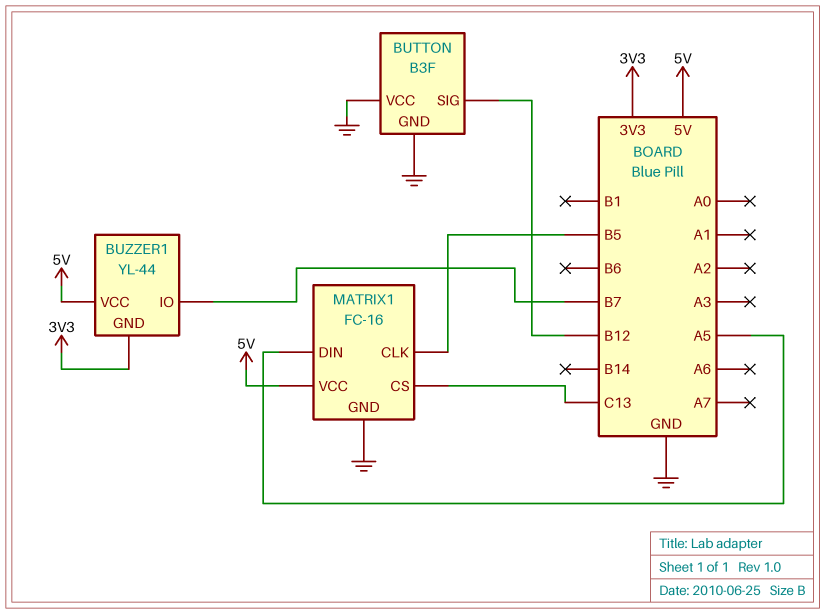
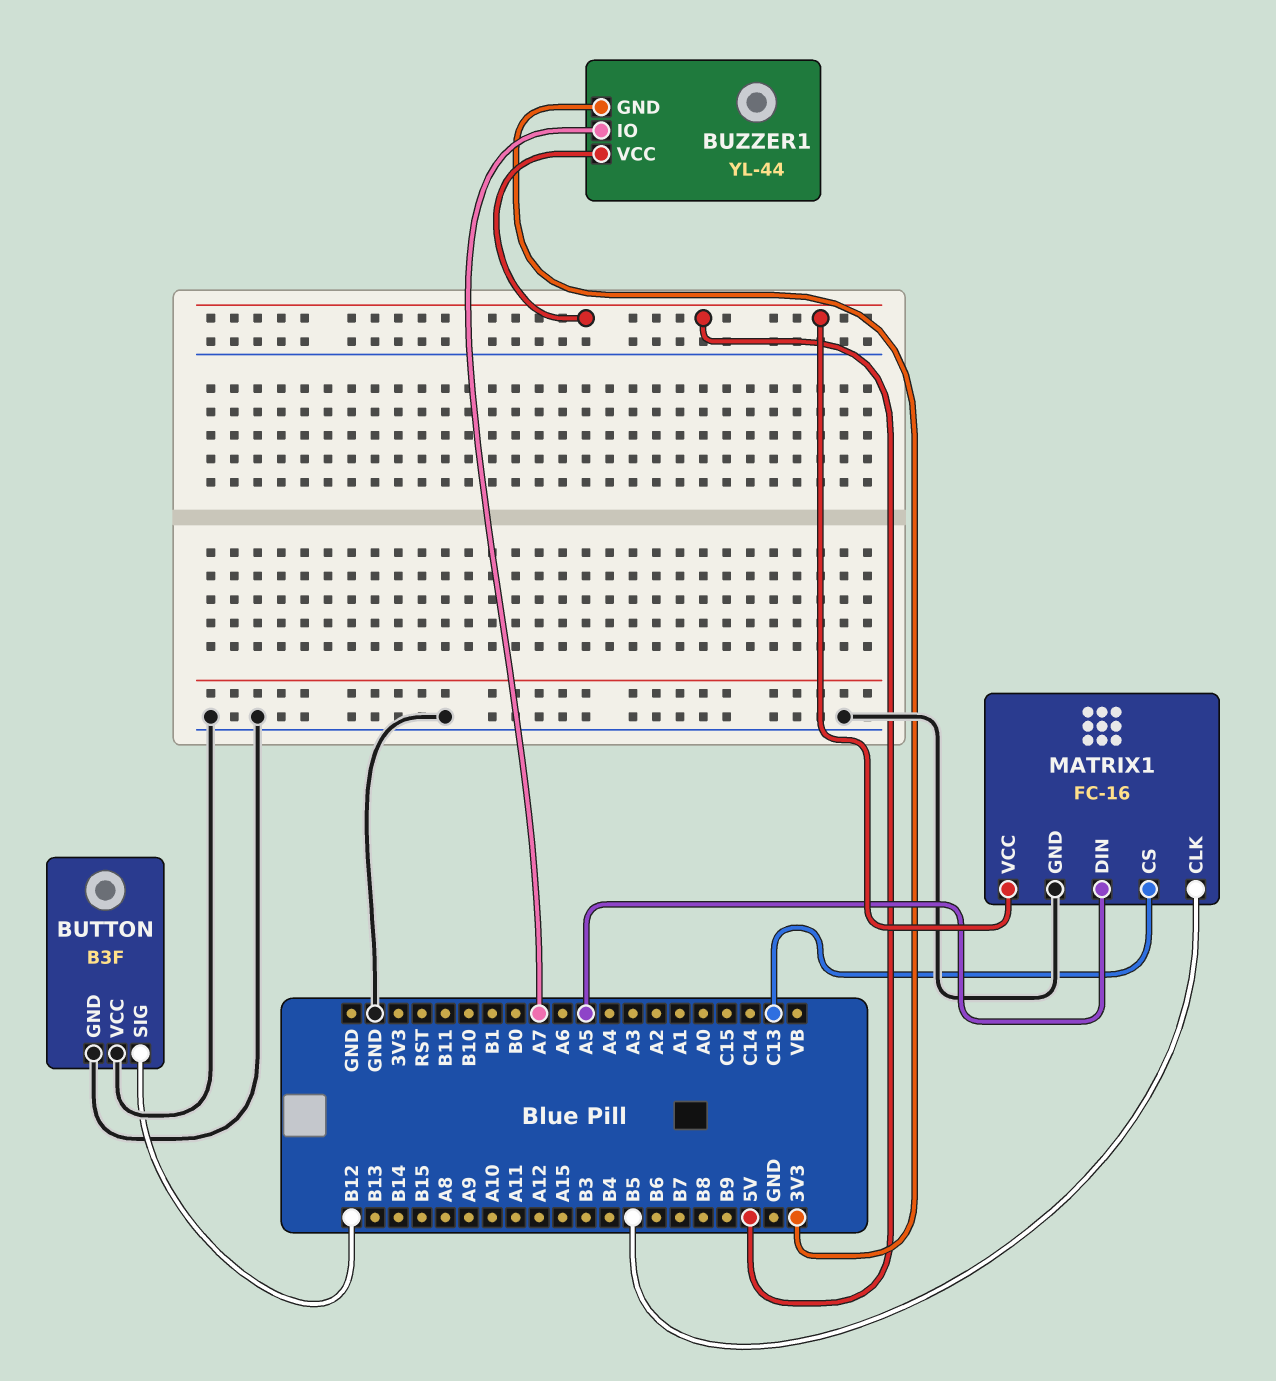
BUZZER1 pin IO: B7 -> A7

